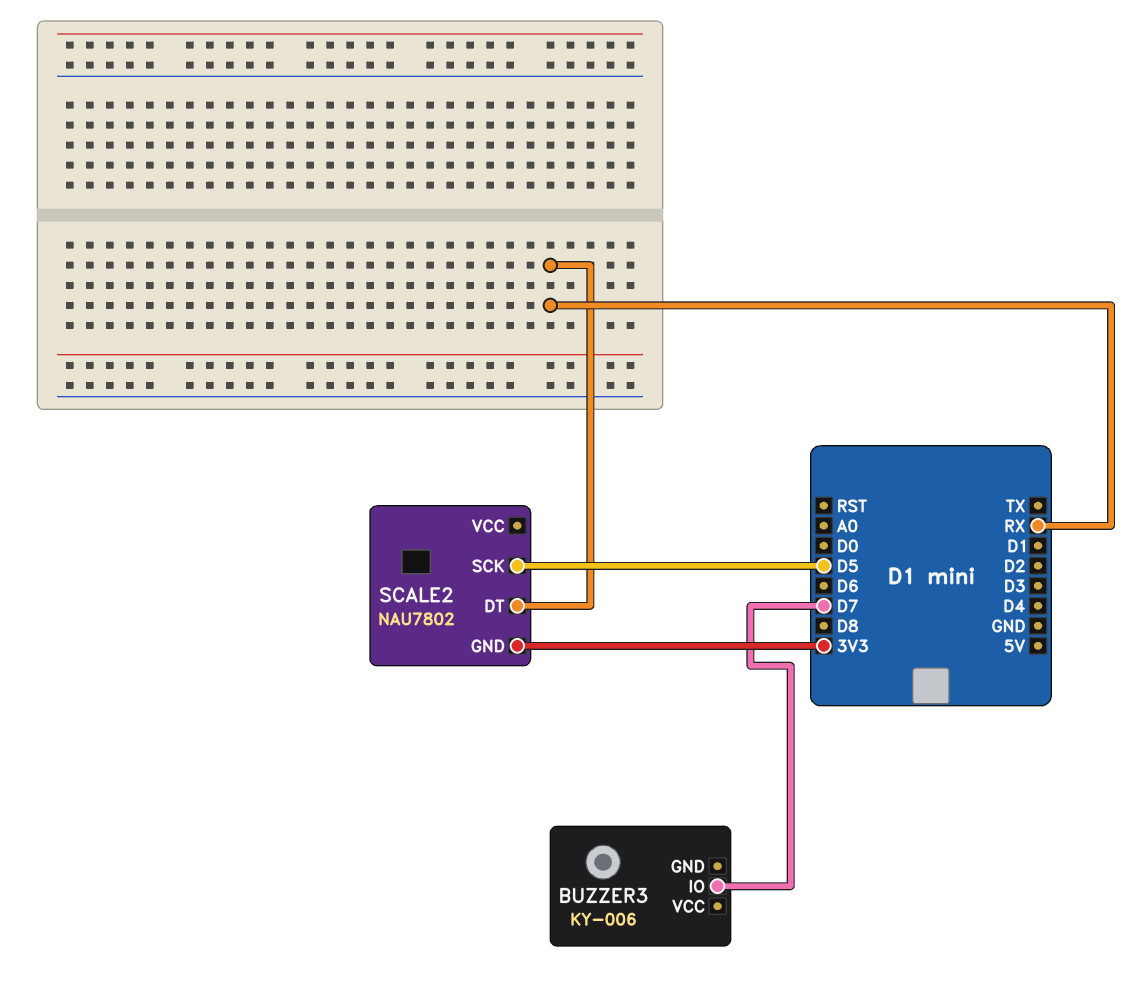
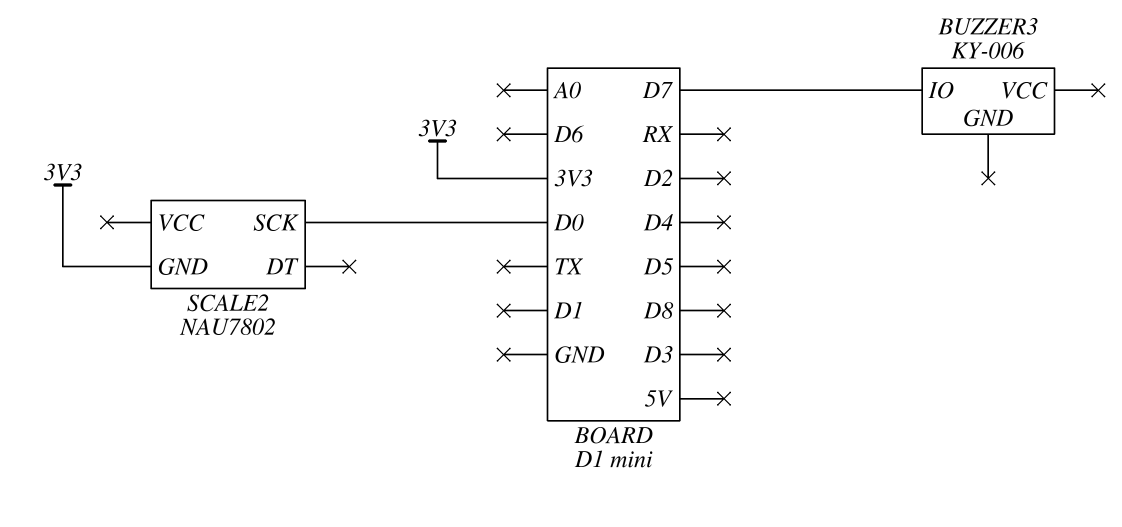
SCALE2 pin DT: RX -> none
SCALE2 pin SCK: D5 -> D0

